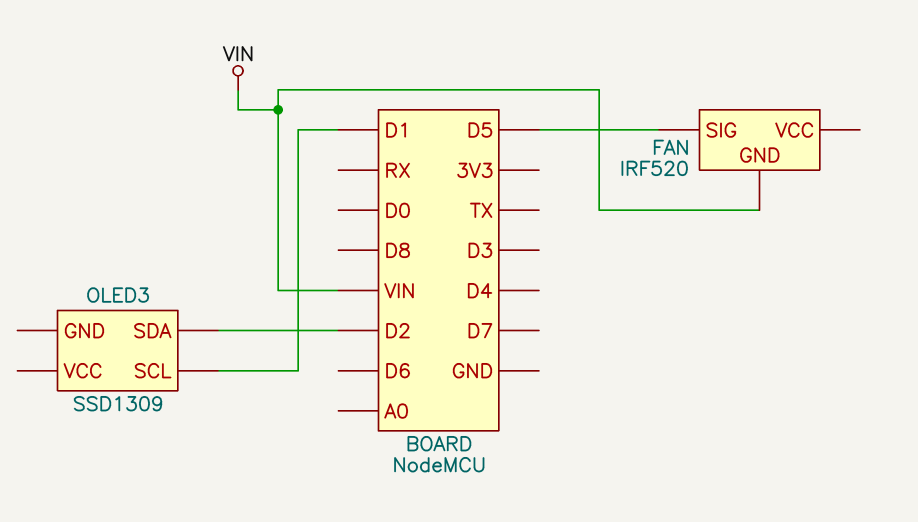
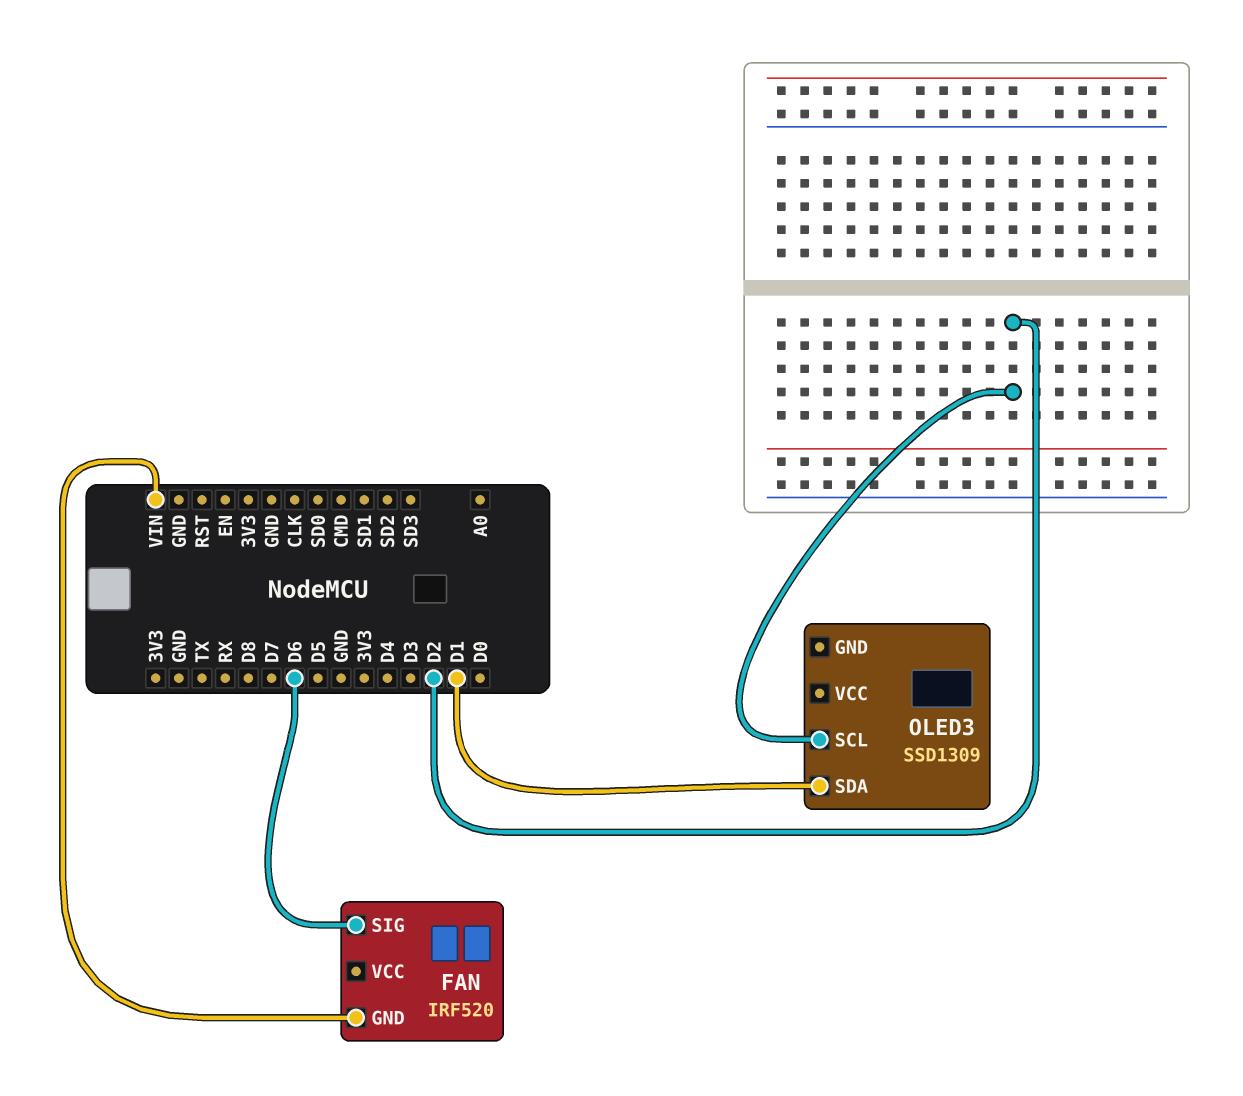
FAN pin SIG: D5 -> D6
OLED3 pin SCL: D1 -> D2
OLED3 pin SDA: D2 -> D1

